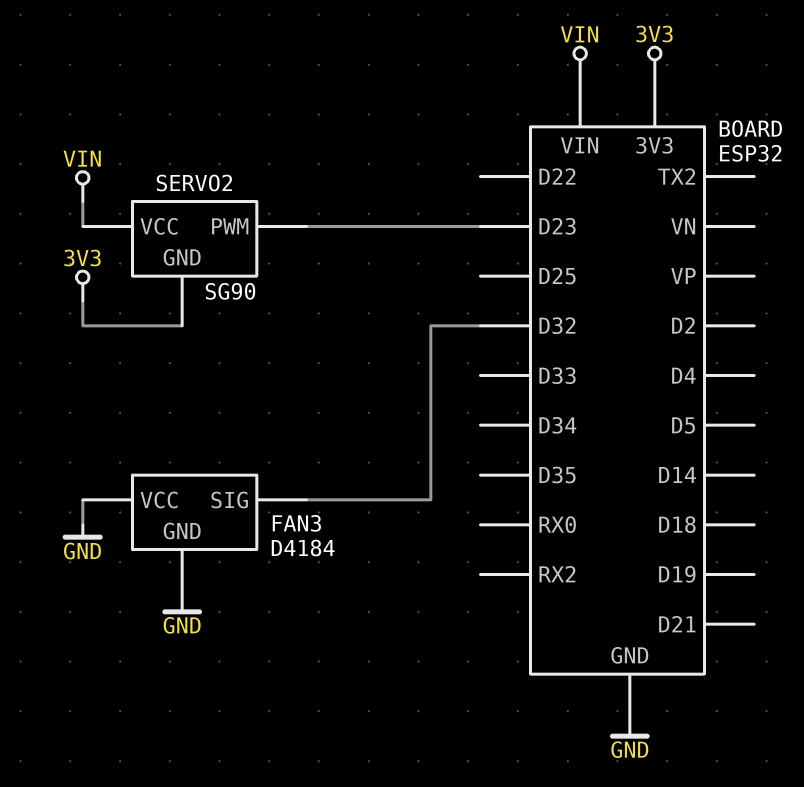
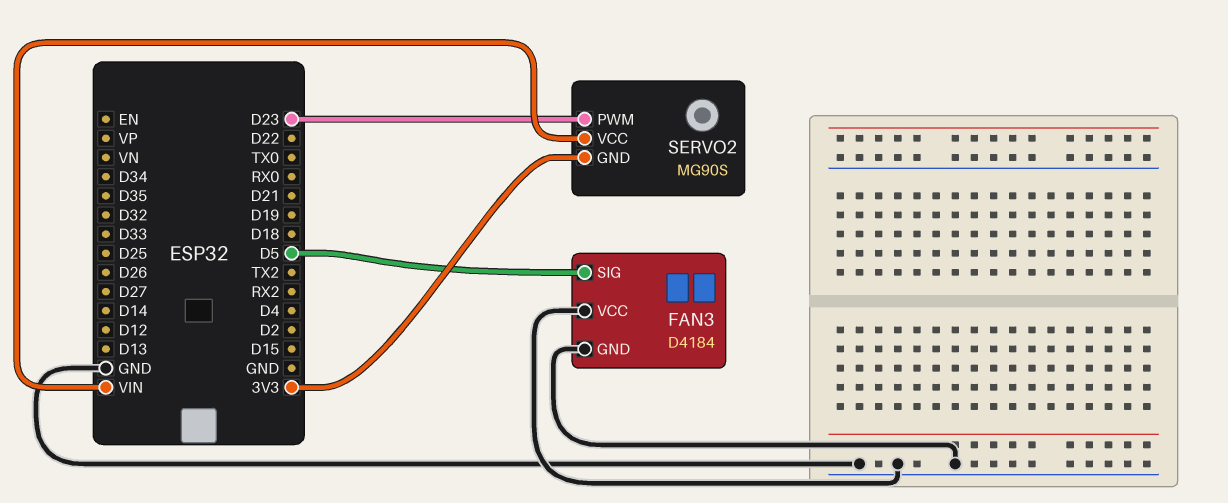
FAN3 pin SIG: D32 -> D5
SERVO2: SG90 -> MG90S

